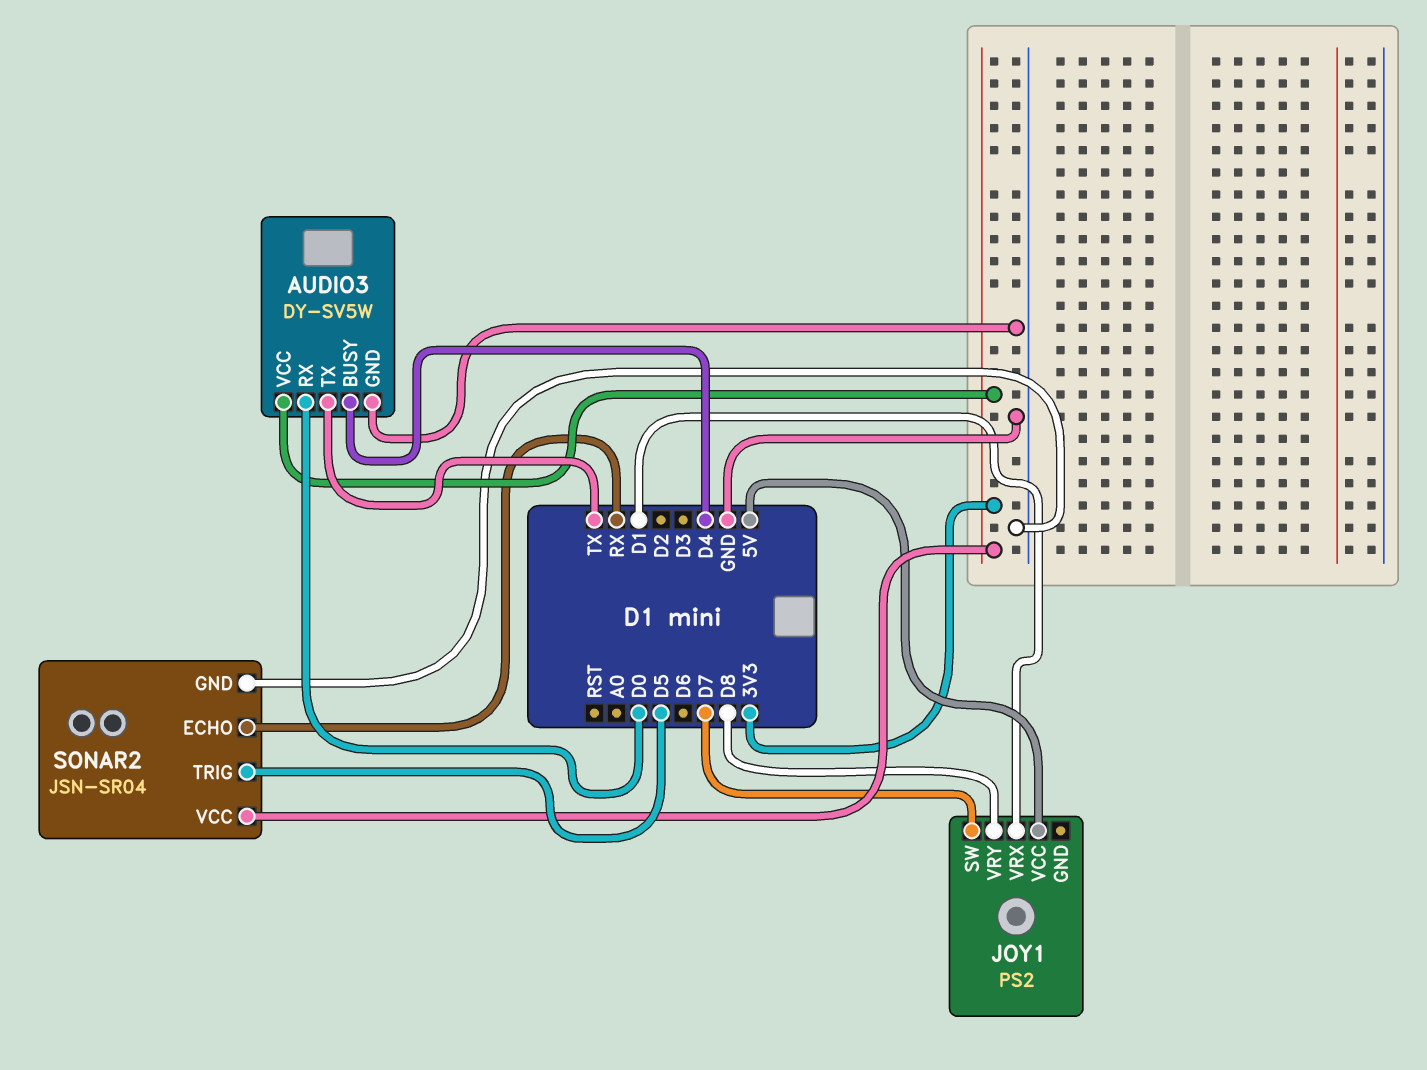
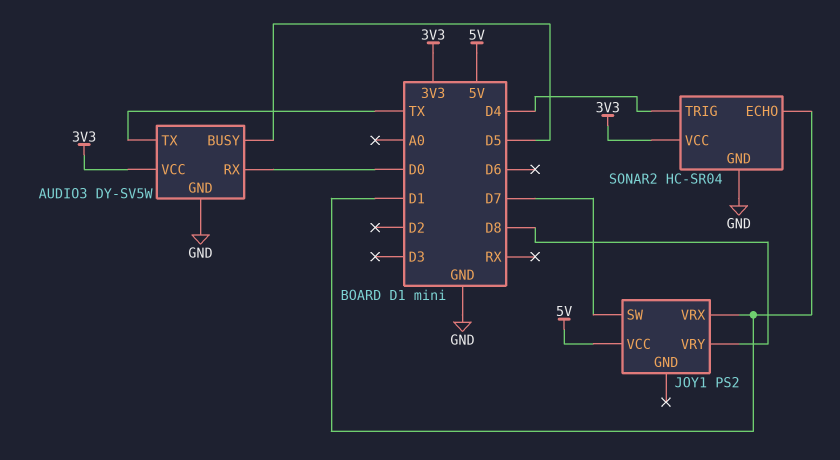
AUDIO3 pin BUSY: D4 -> D5
SONAR2: JSN-SR04 -> HC-SR04
SONAR2 pin ECHO: RX -> D1
SONAR2 pin TRIG: D5 -> D4

